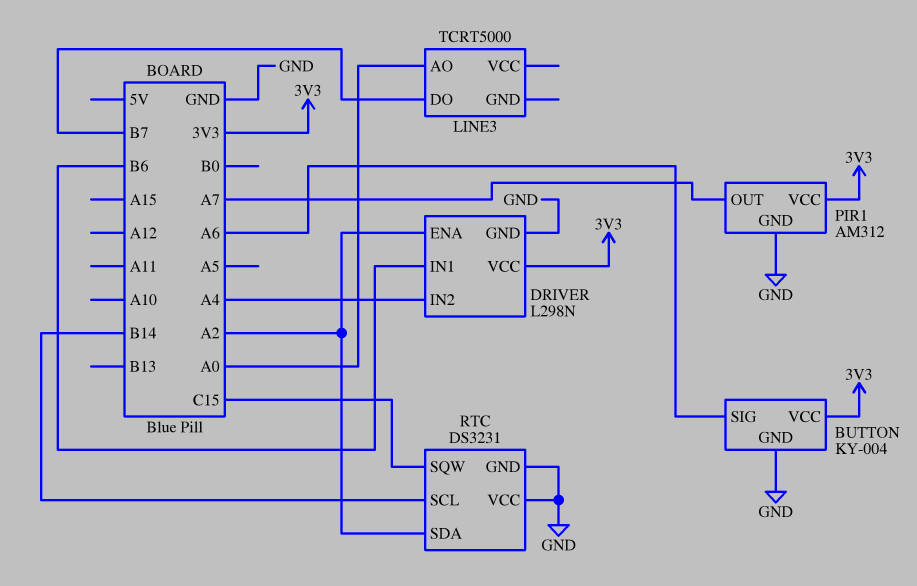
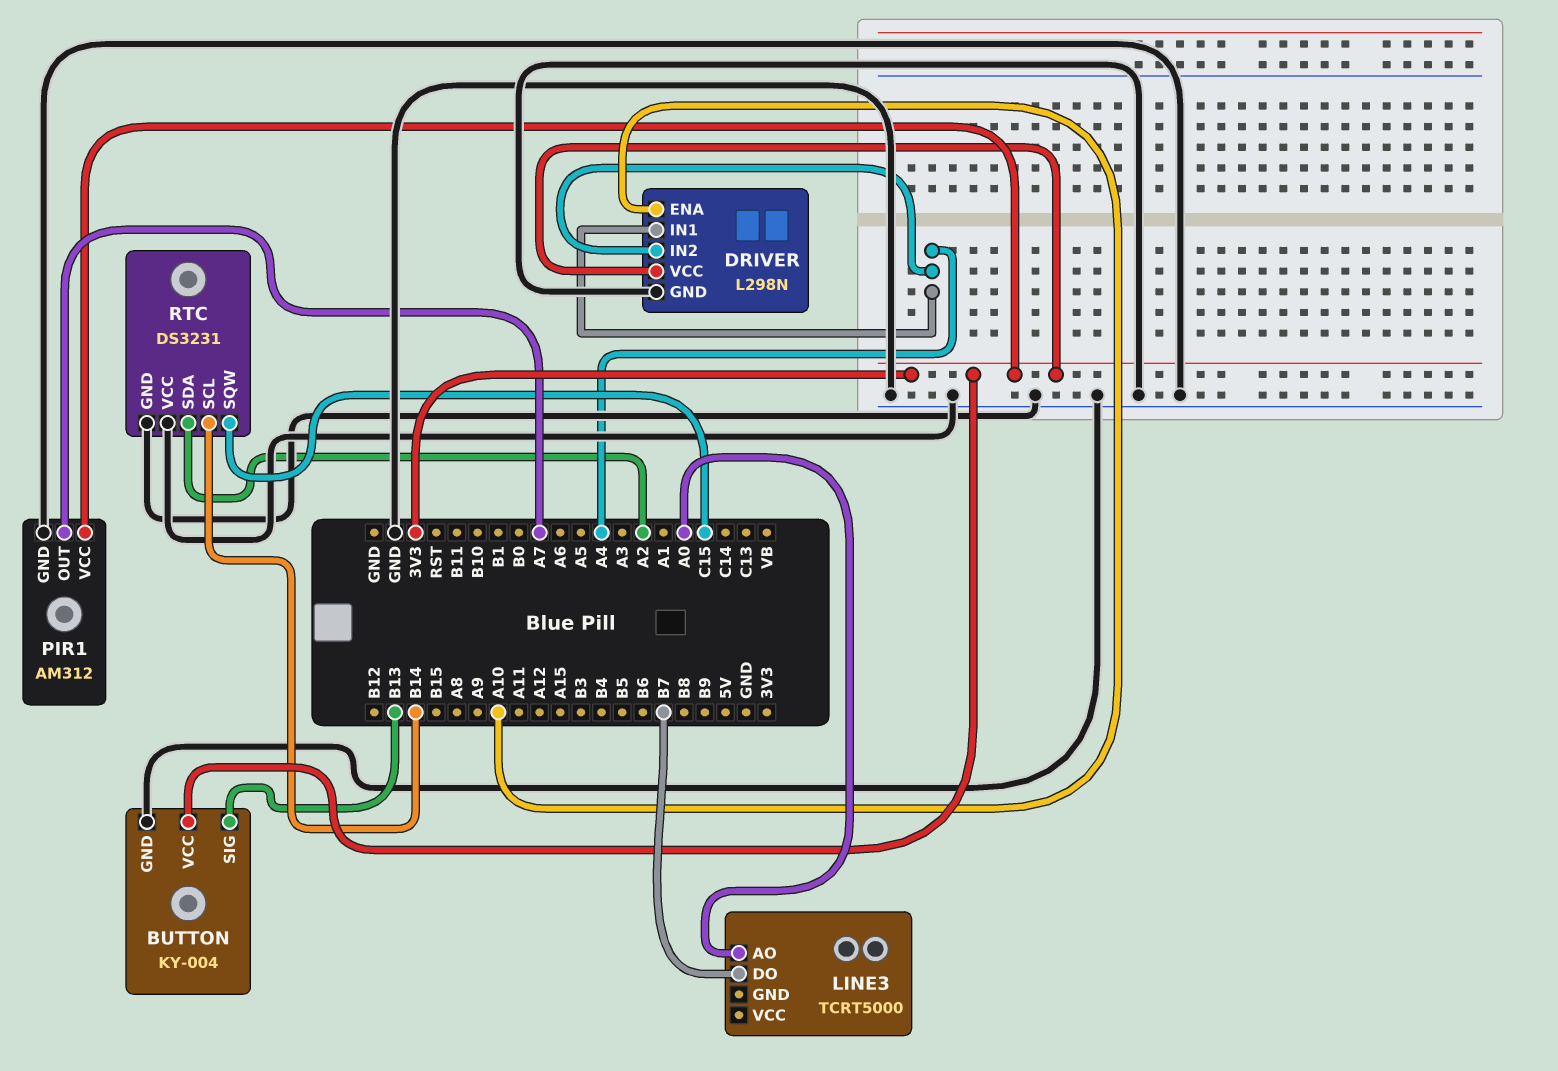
BUTTON pin SIG: A6 -> B13
DRIVER pin ENA: A2 -> A10
DRIVER pin IN1: B6 -> A4

